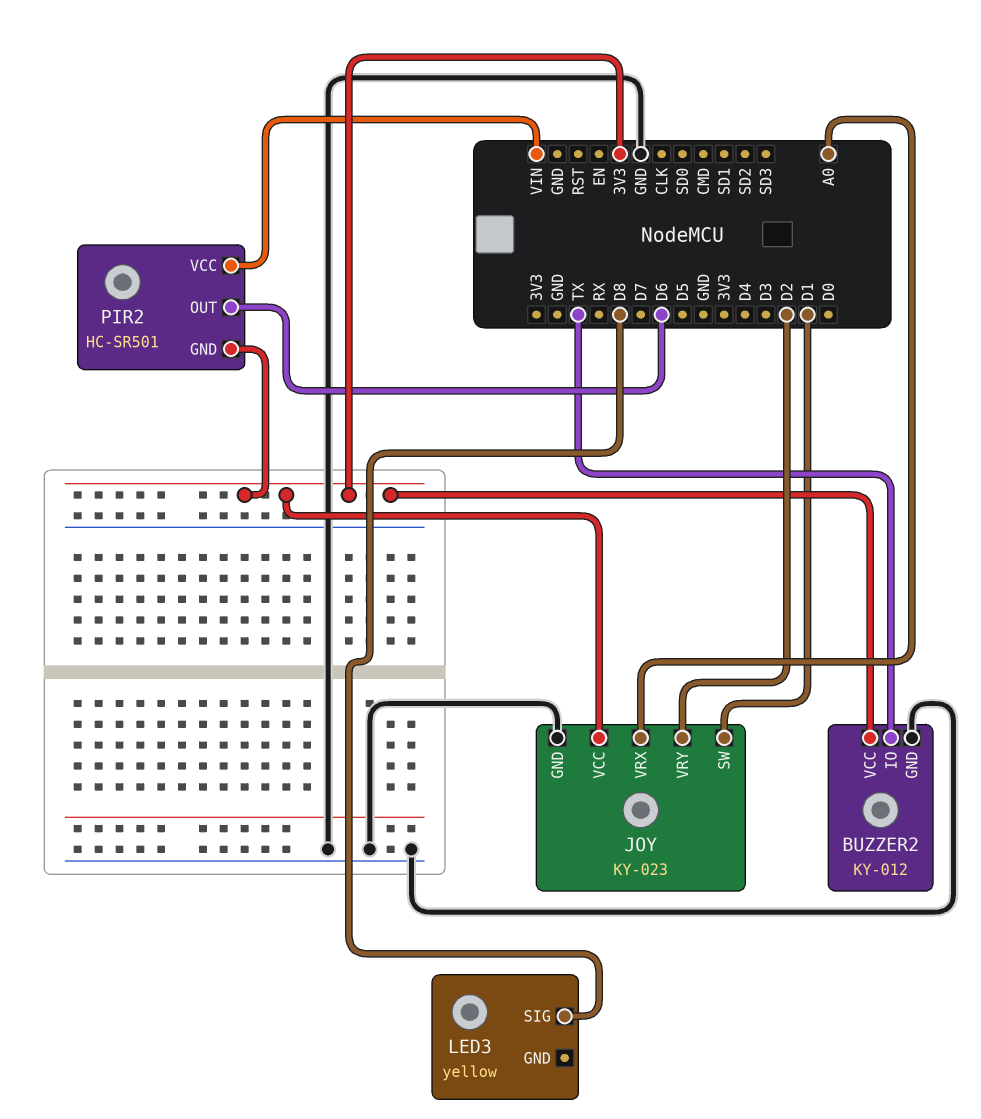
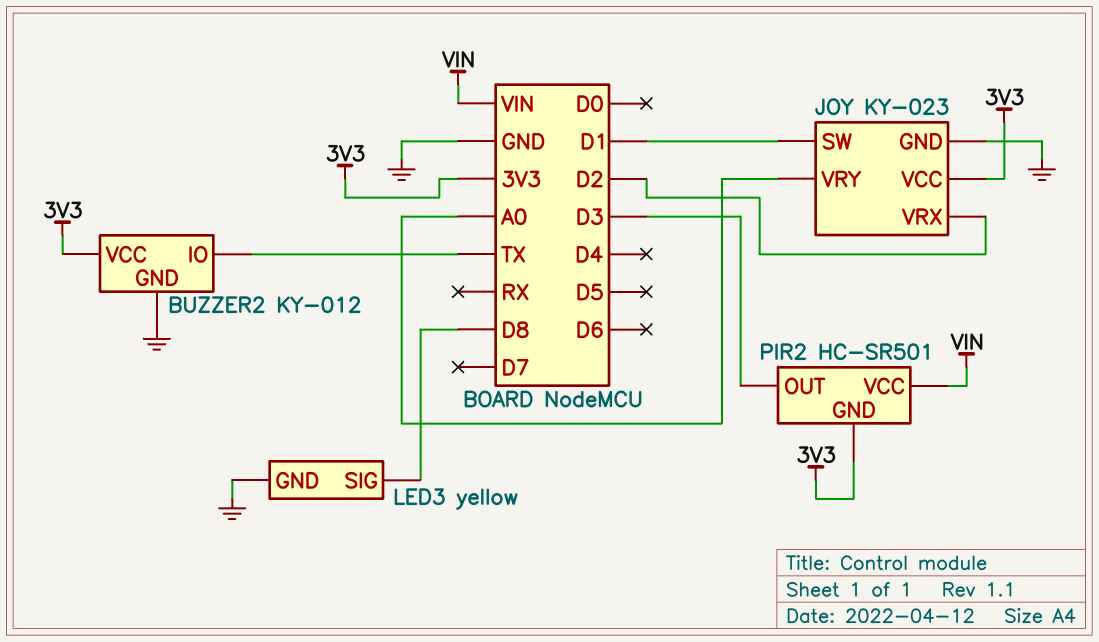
JOY pin VRX: A0 -> D2
JOY pin VRY: D2 -> A0
LED3 pin GND: none -> GND
PIR2 pin OUT: D6 -> D3

